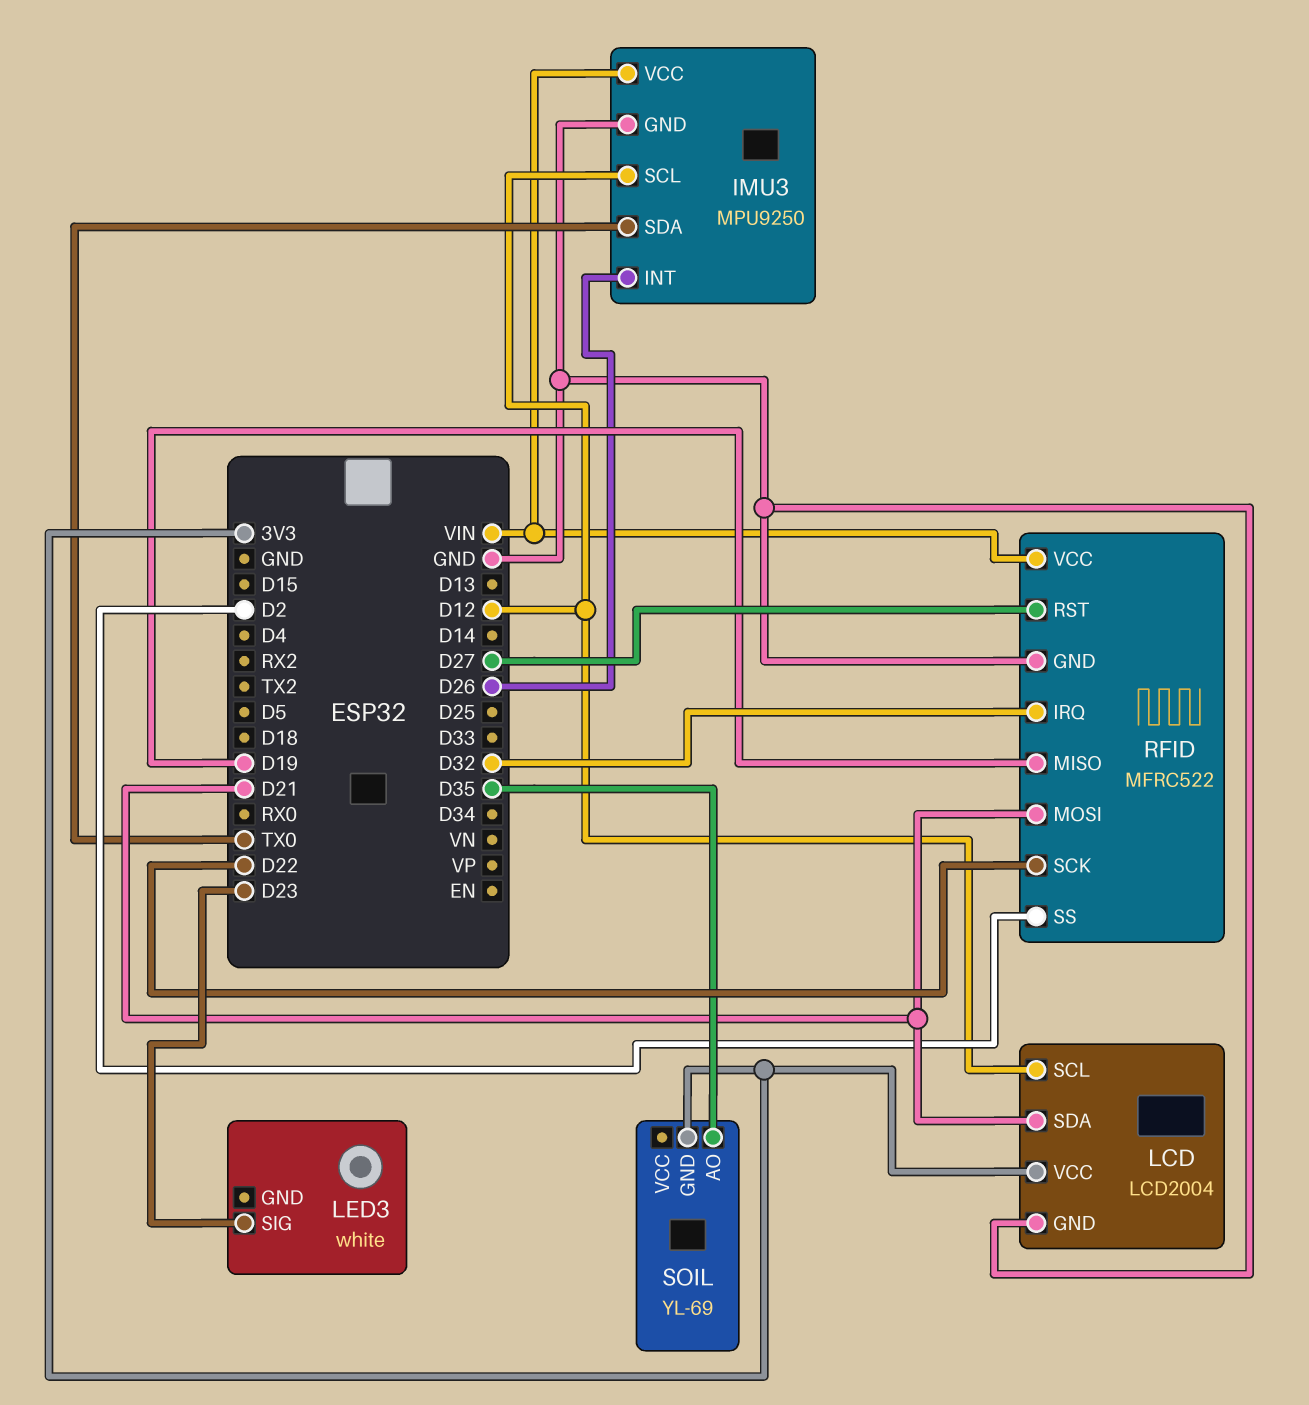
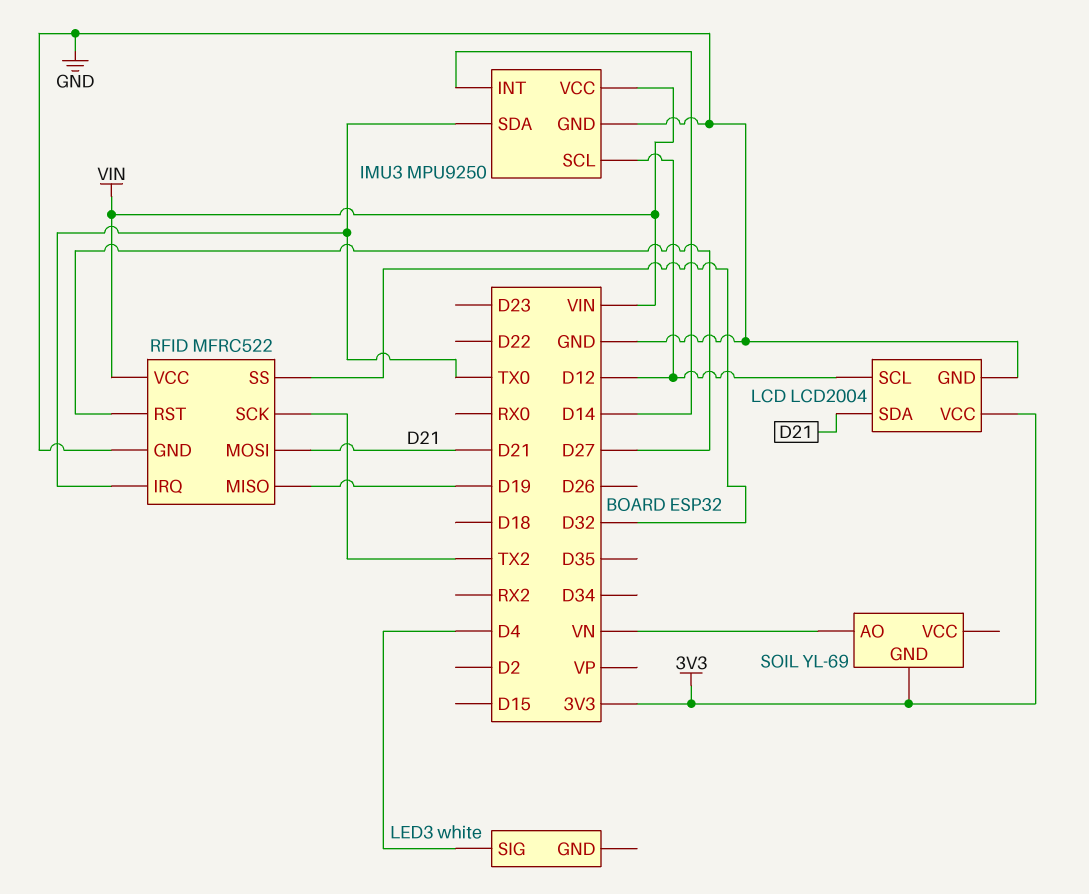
IMU3 pin INT: D26 -> D14
LED3 pin SIG: D23 -> D4
RFID pin IRQ: D32 -> TX0
RFID pin SCK: D22 -> TX2
RFID pin SS: D2 -> D32
SOIL pin AO: D35 -> VN

